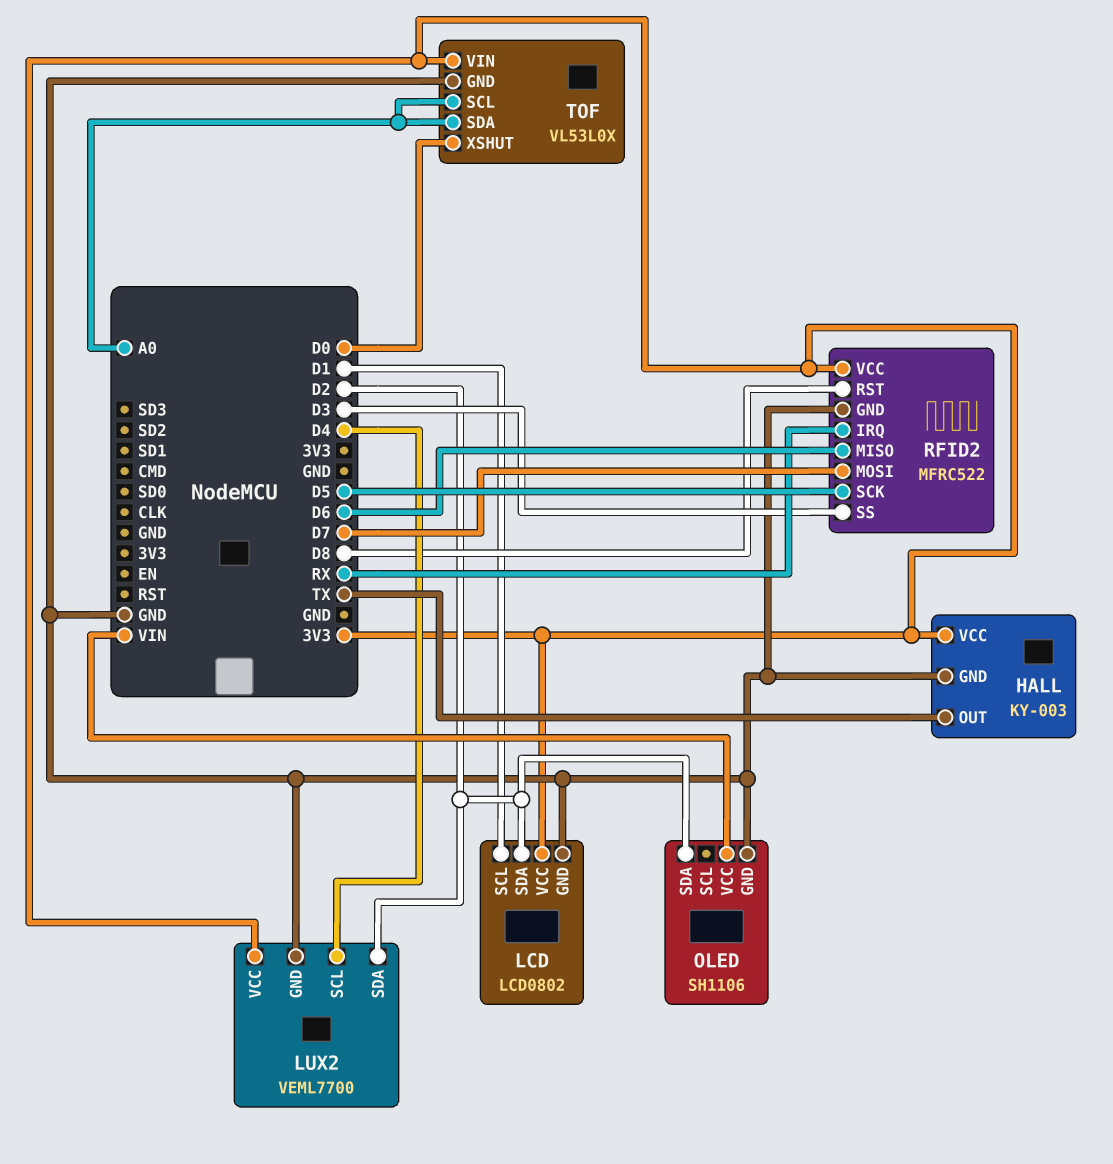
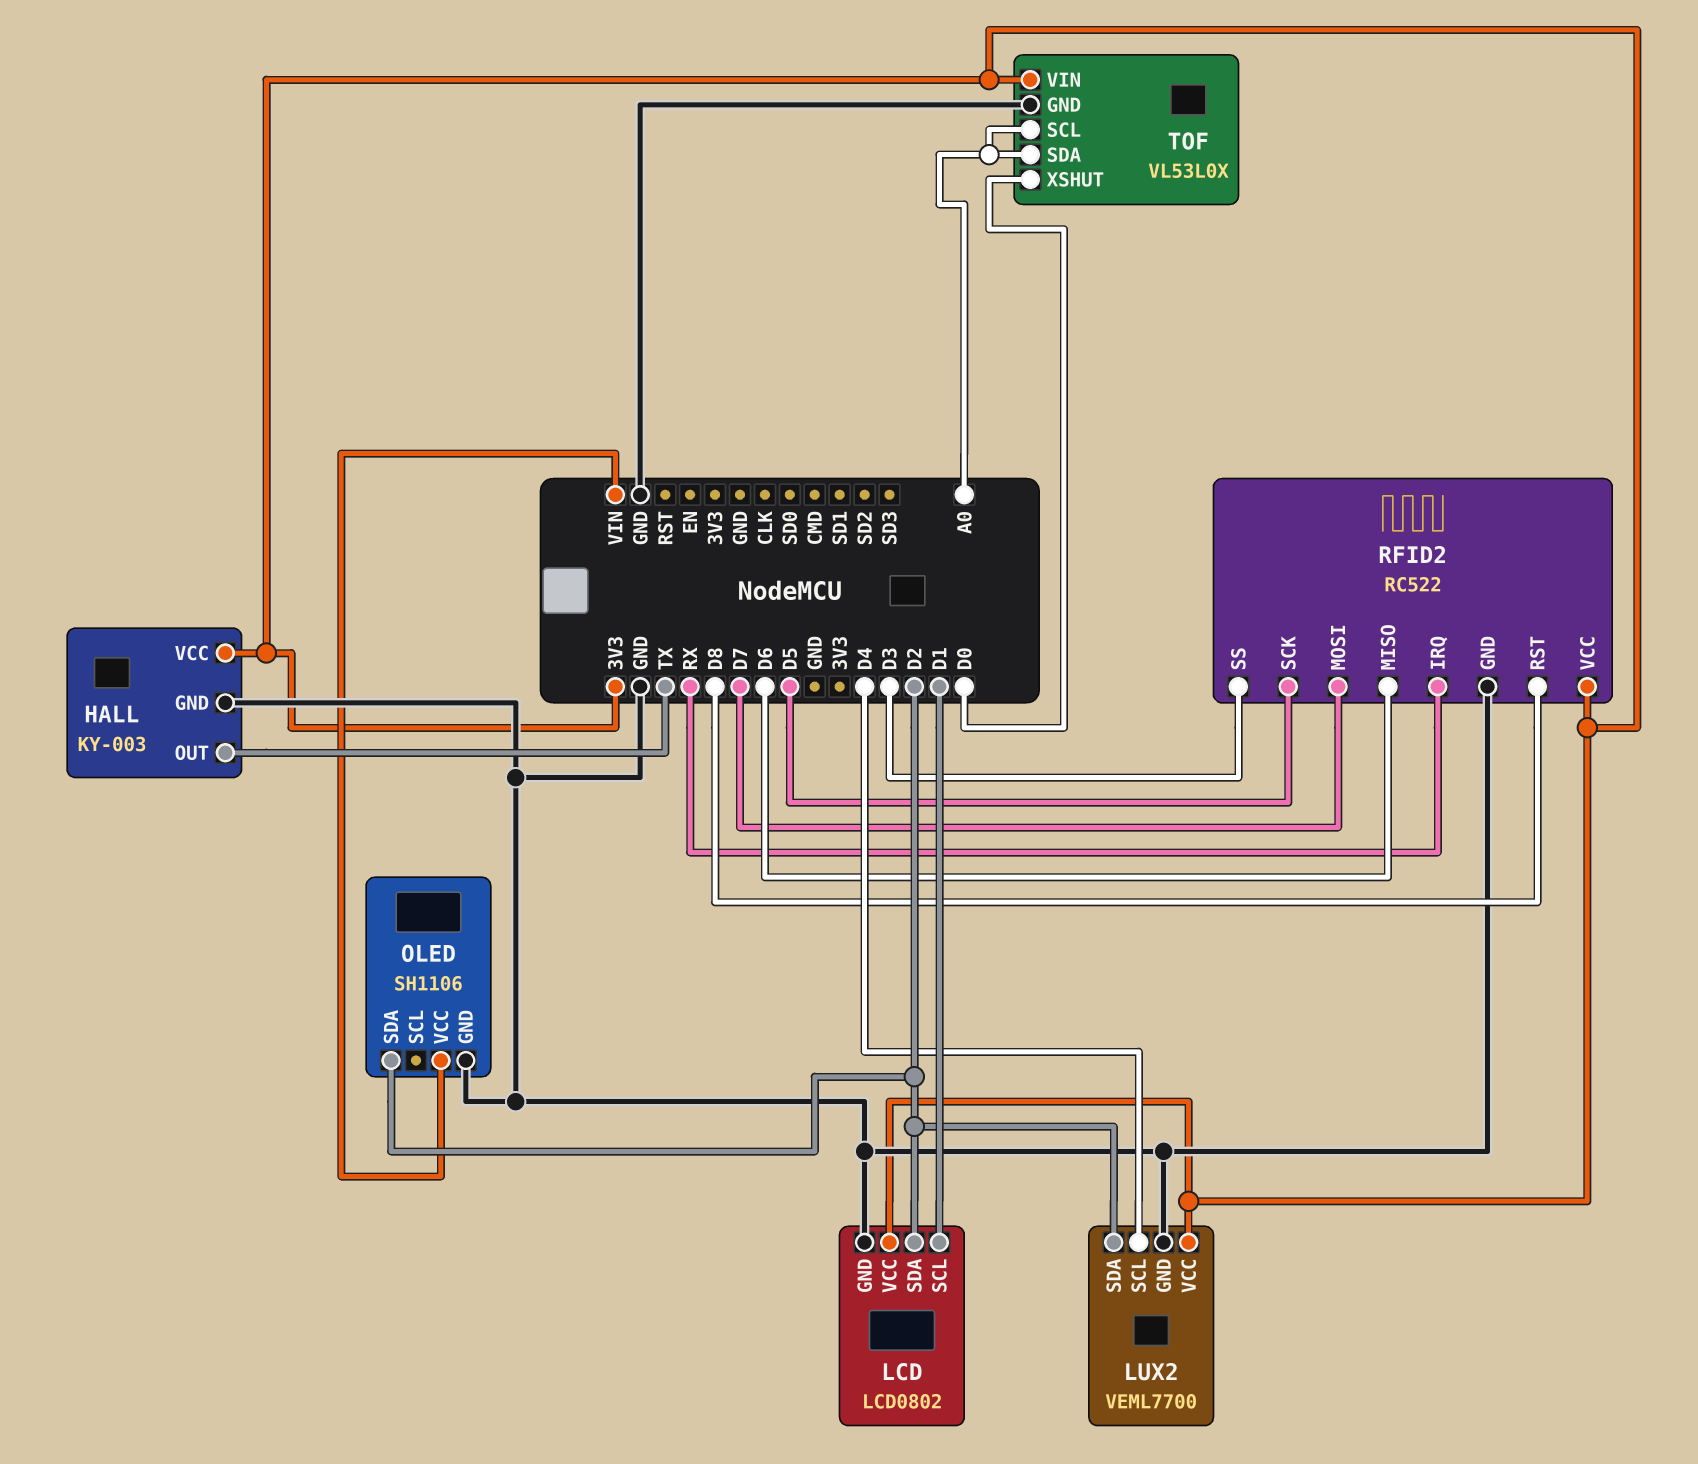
RFID2: MFRC522 -> RC522

